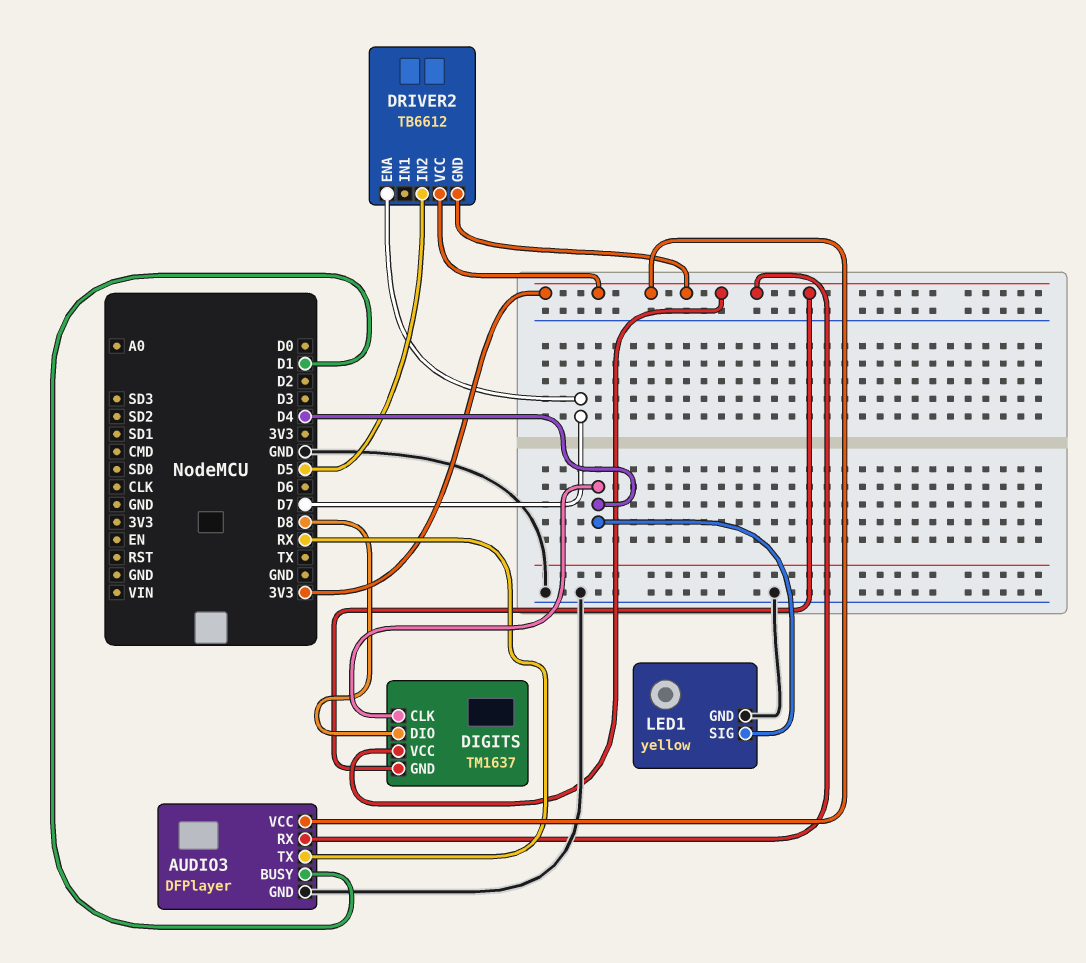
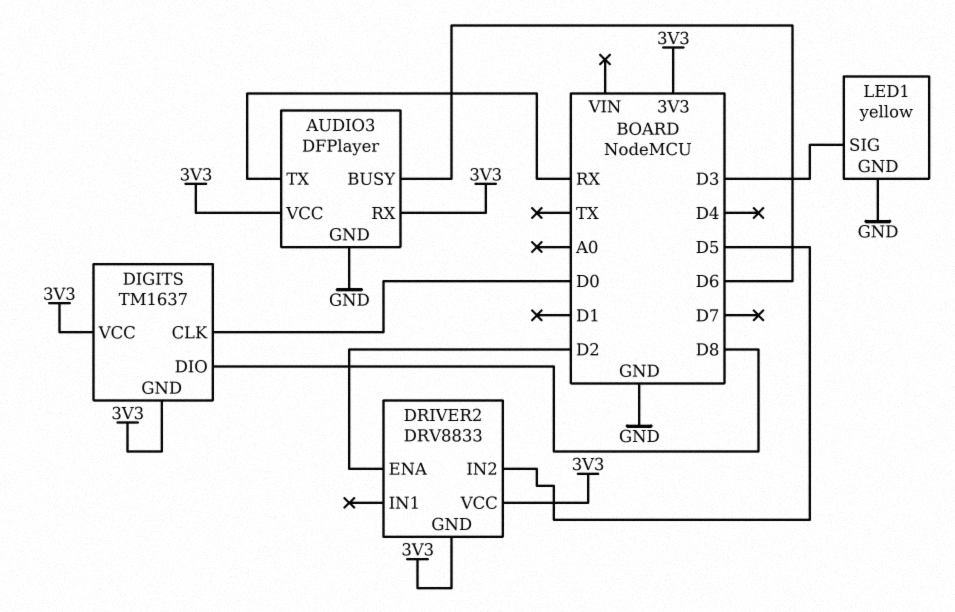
AUDIO3 pin BUSY: D1 -> D6
DIGITS pin CLK: D4 -> D0
DRIVER2: TB6612 -> DRV8833
DRIVER2 pin ENA: D7 -> D2
LED1 pin SIG: D4 -> D3

